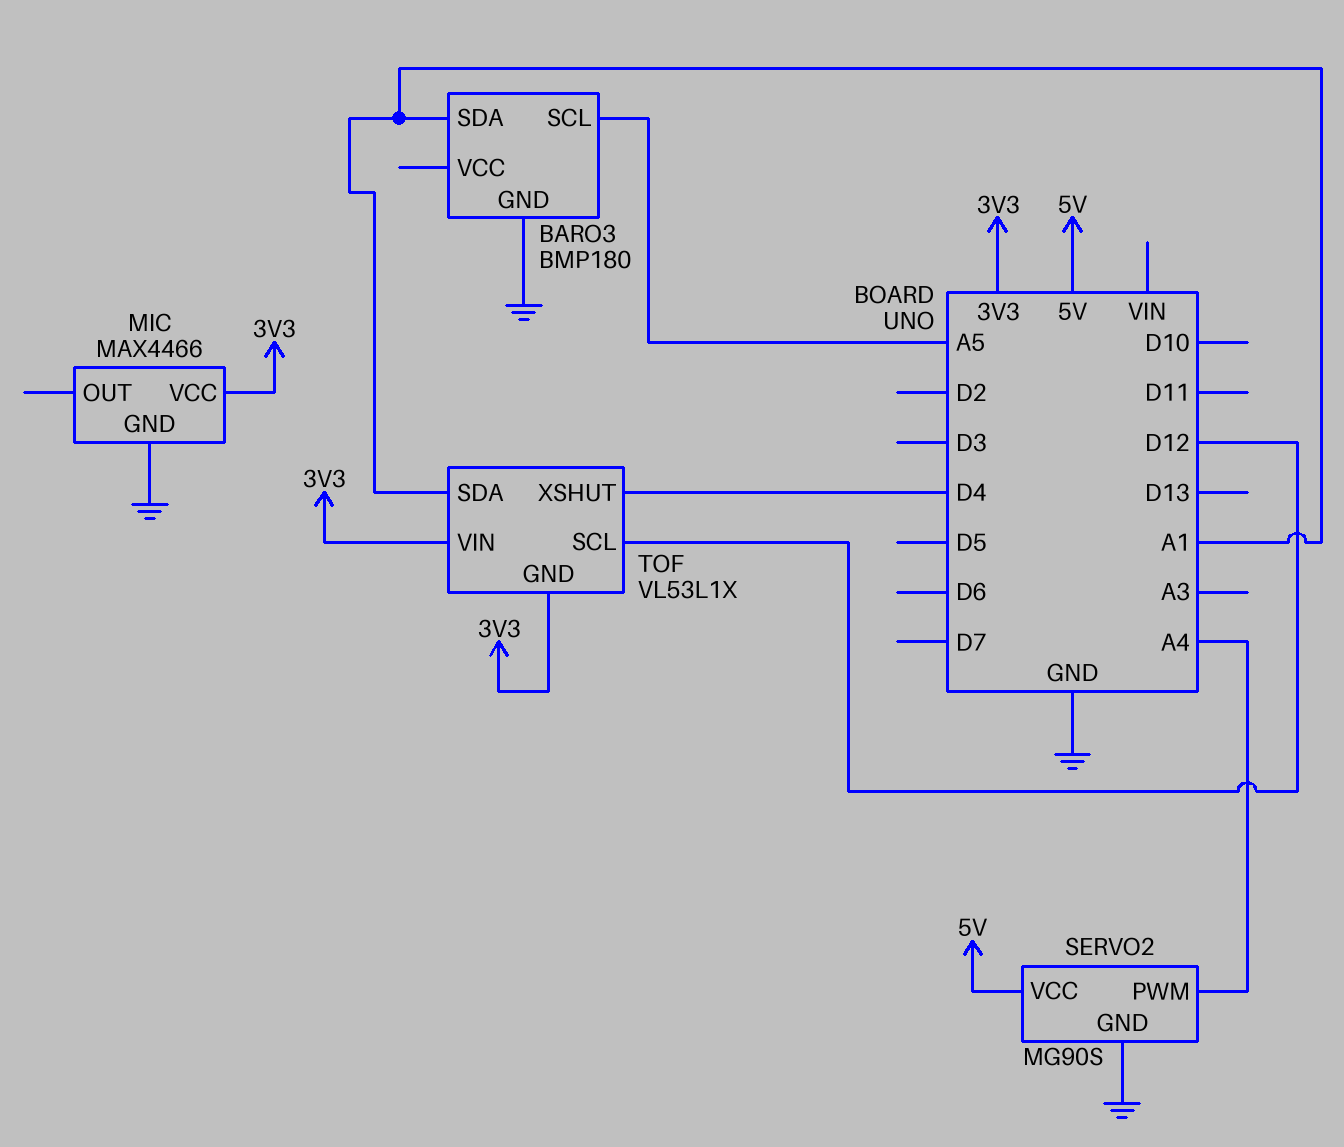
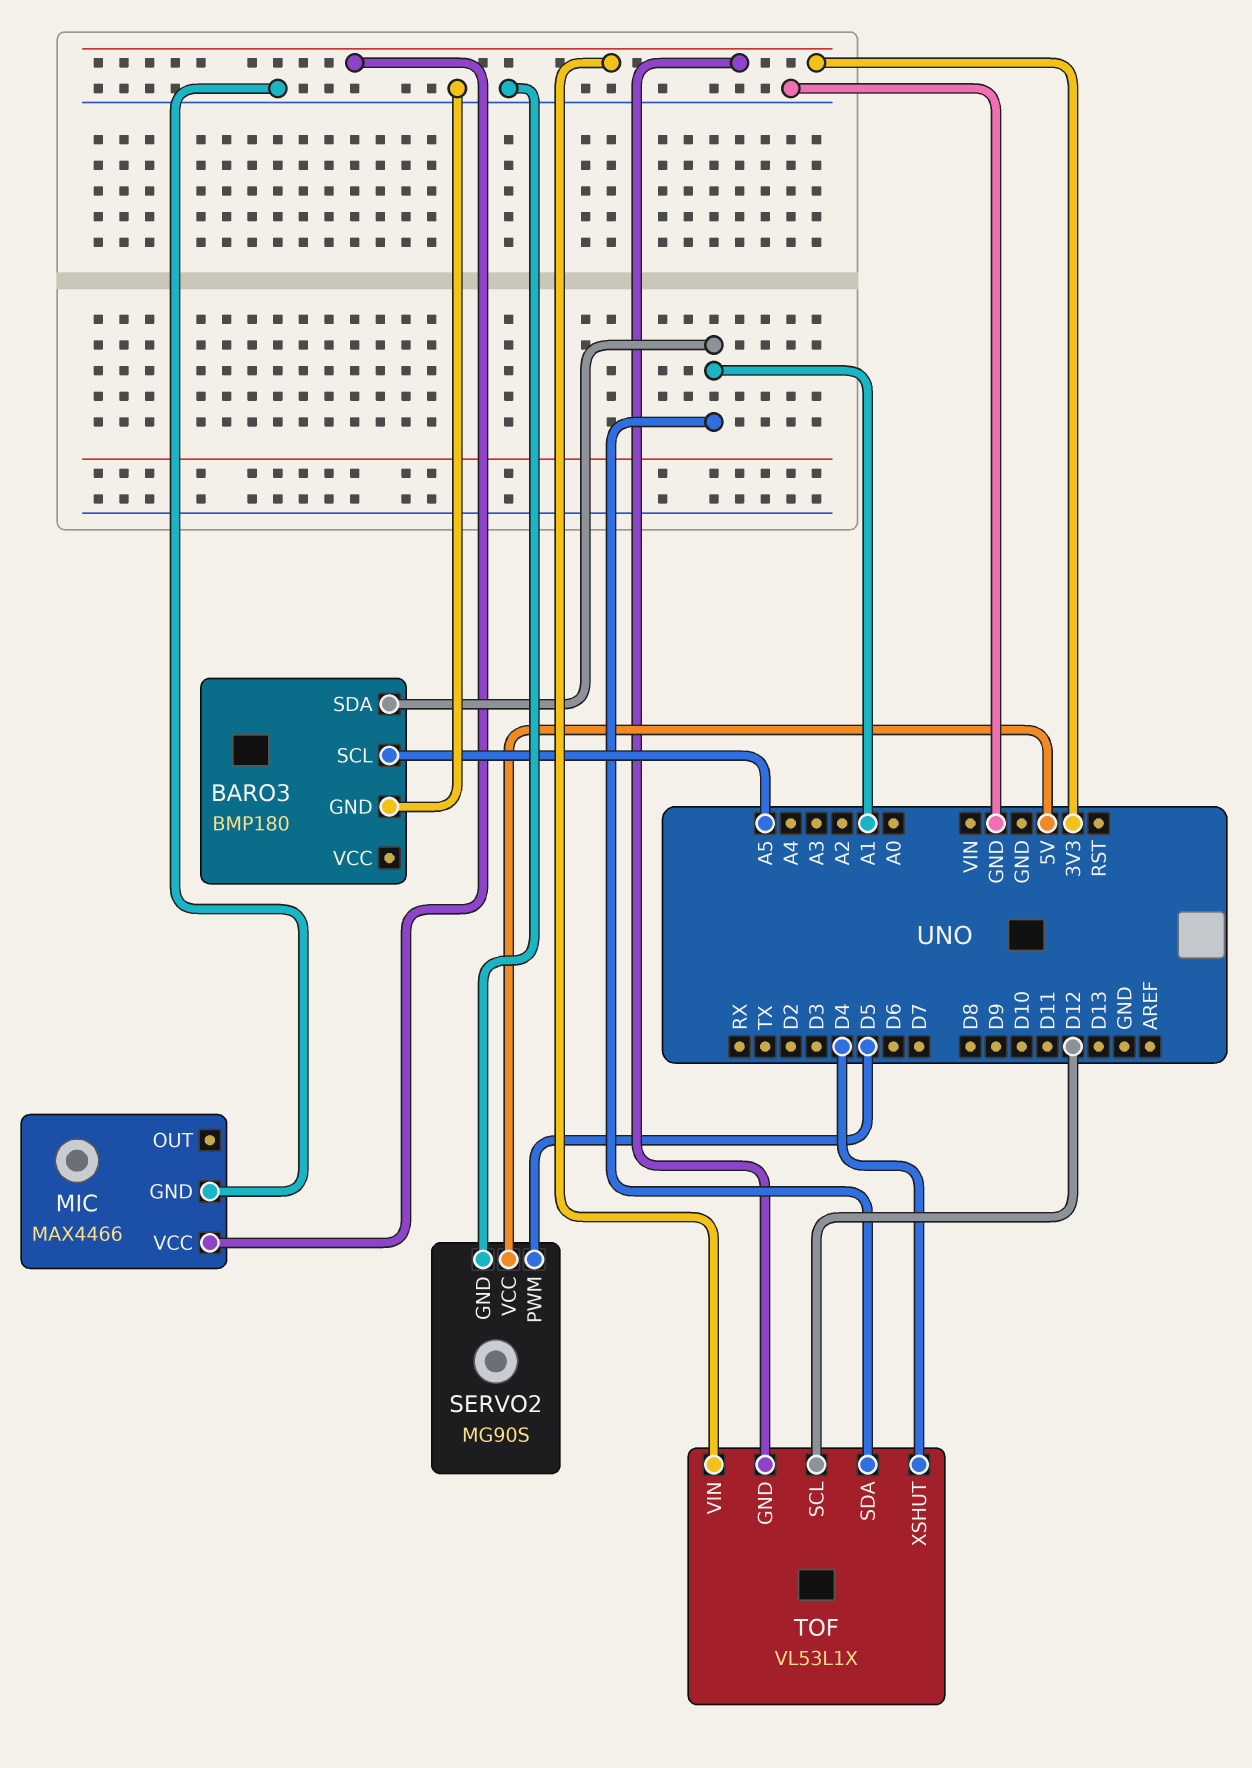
SERVO2 pin PWM: A4 -> D5

